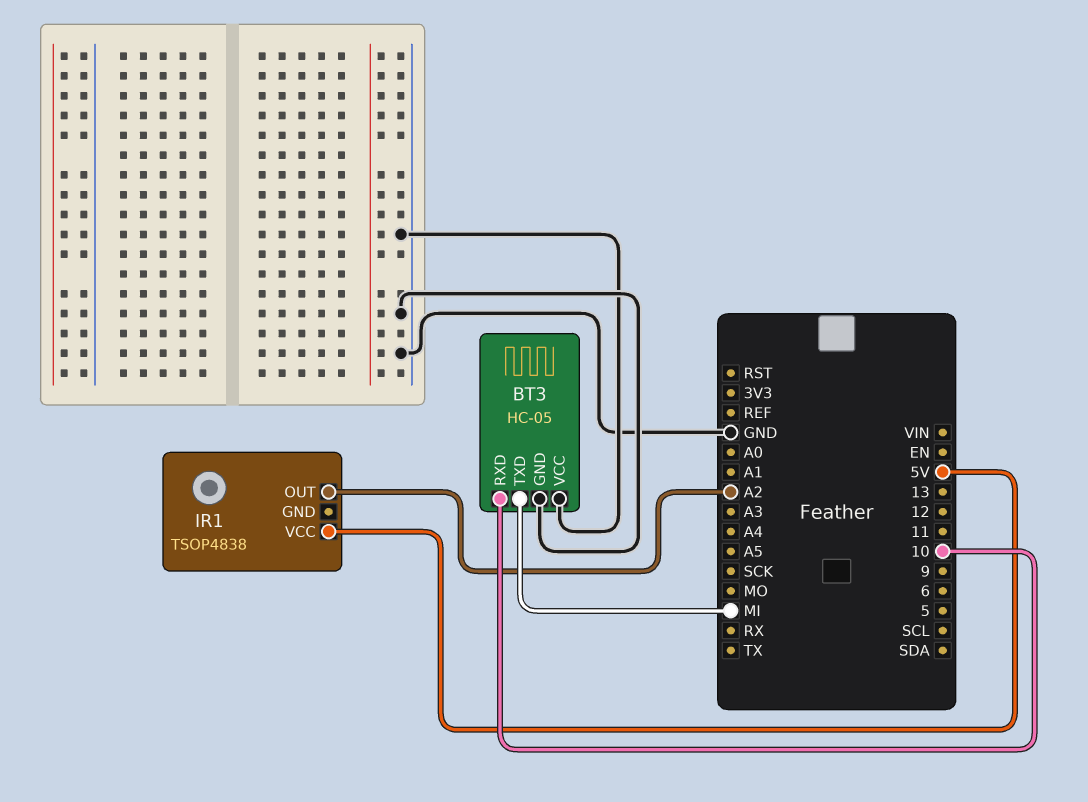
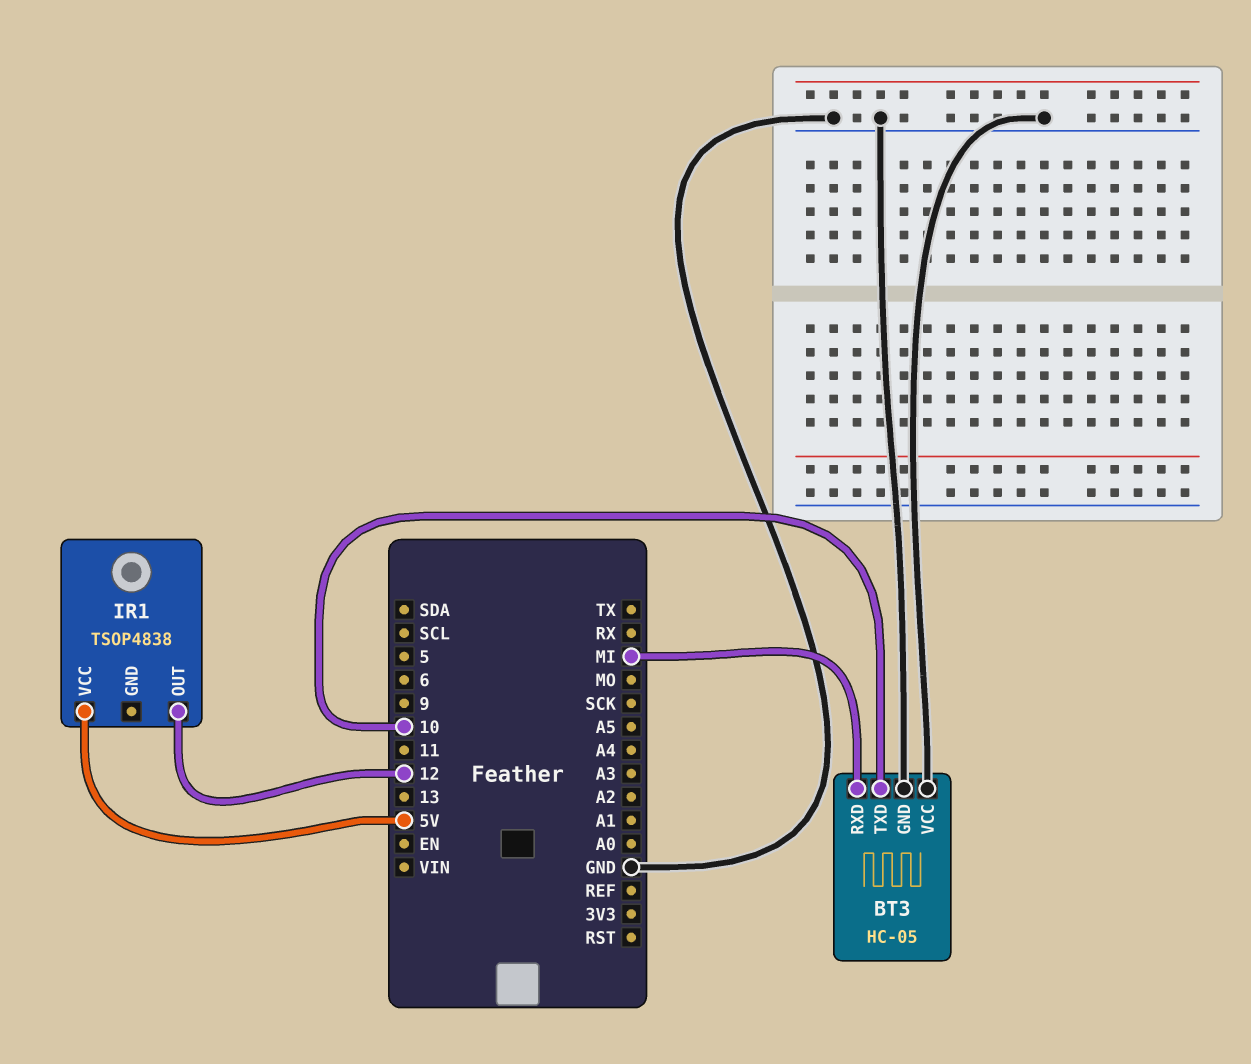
BT3 pin RXD: 10 -> MI
BT3 pin TXD: MI -> 10
IR1 pin OUT: A2 -> 12

